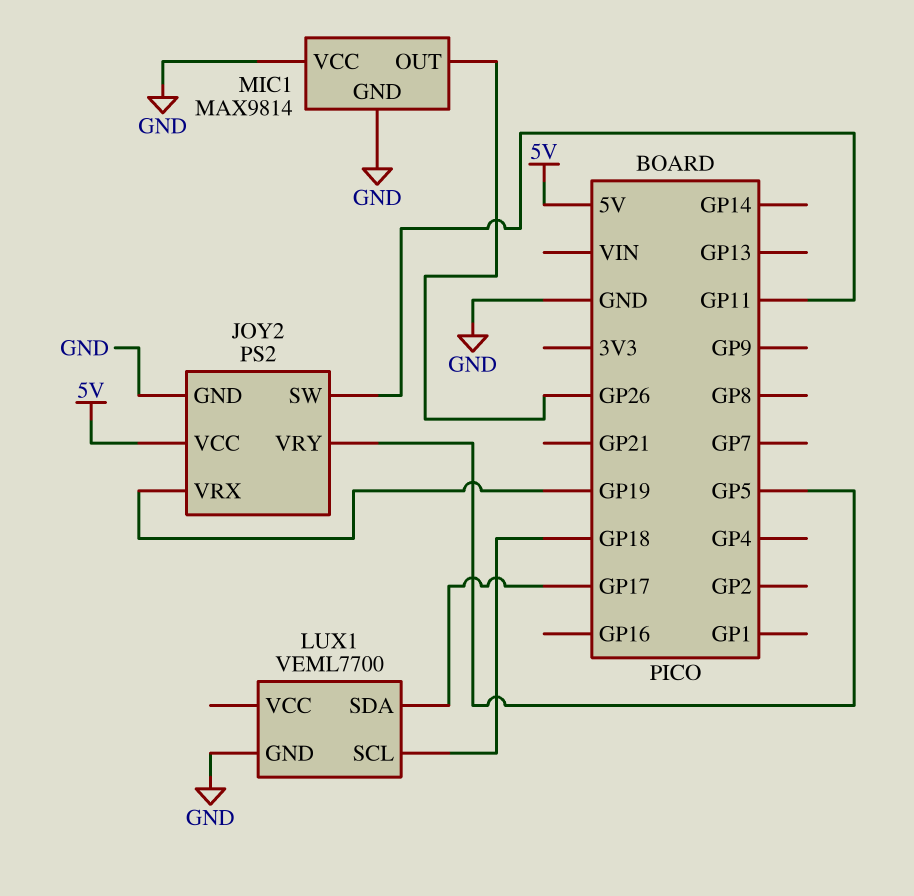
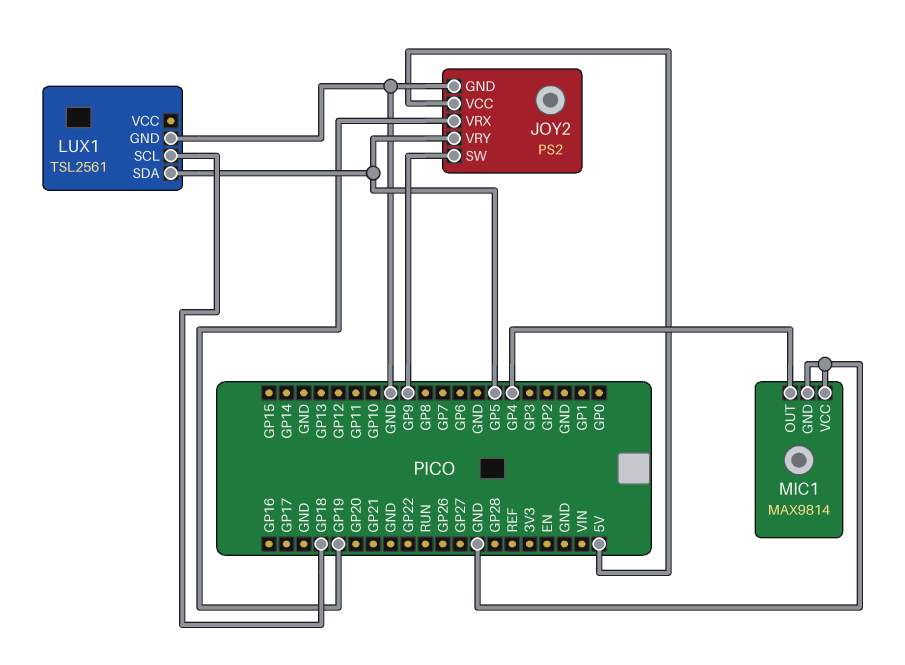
JOY2 pin SW: GP11 -> GP9
LUX1: VEML7700 -> TSL2561
LUX1 pin SDA: GP17 -> GP5
MIC1 pin OUT: GP26 -> GP4

